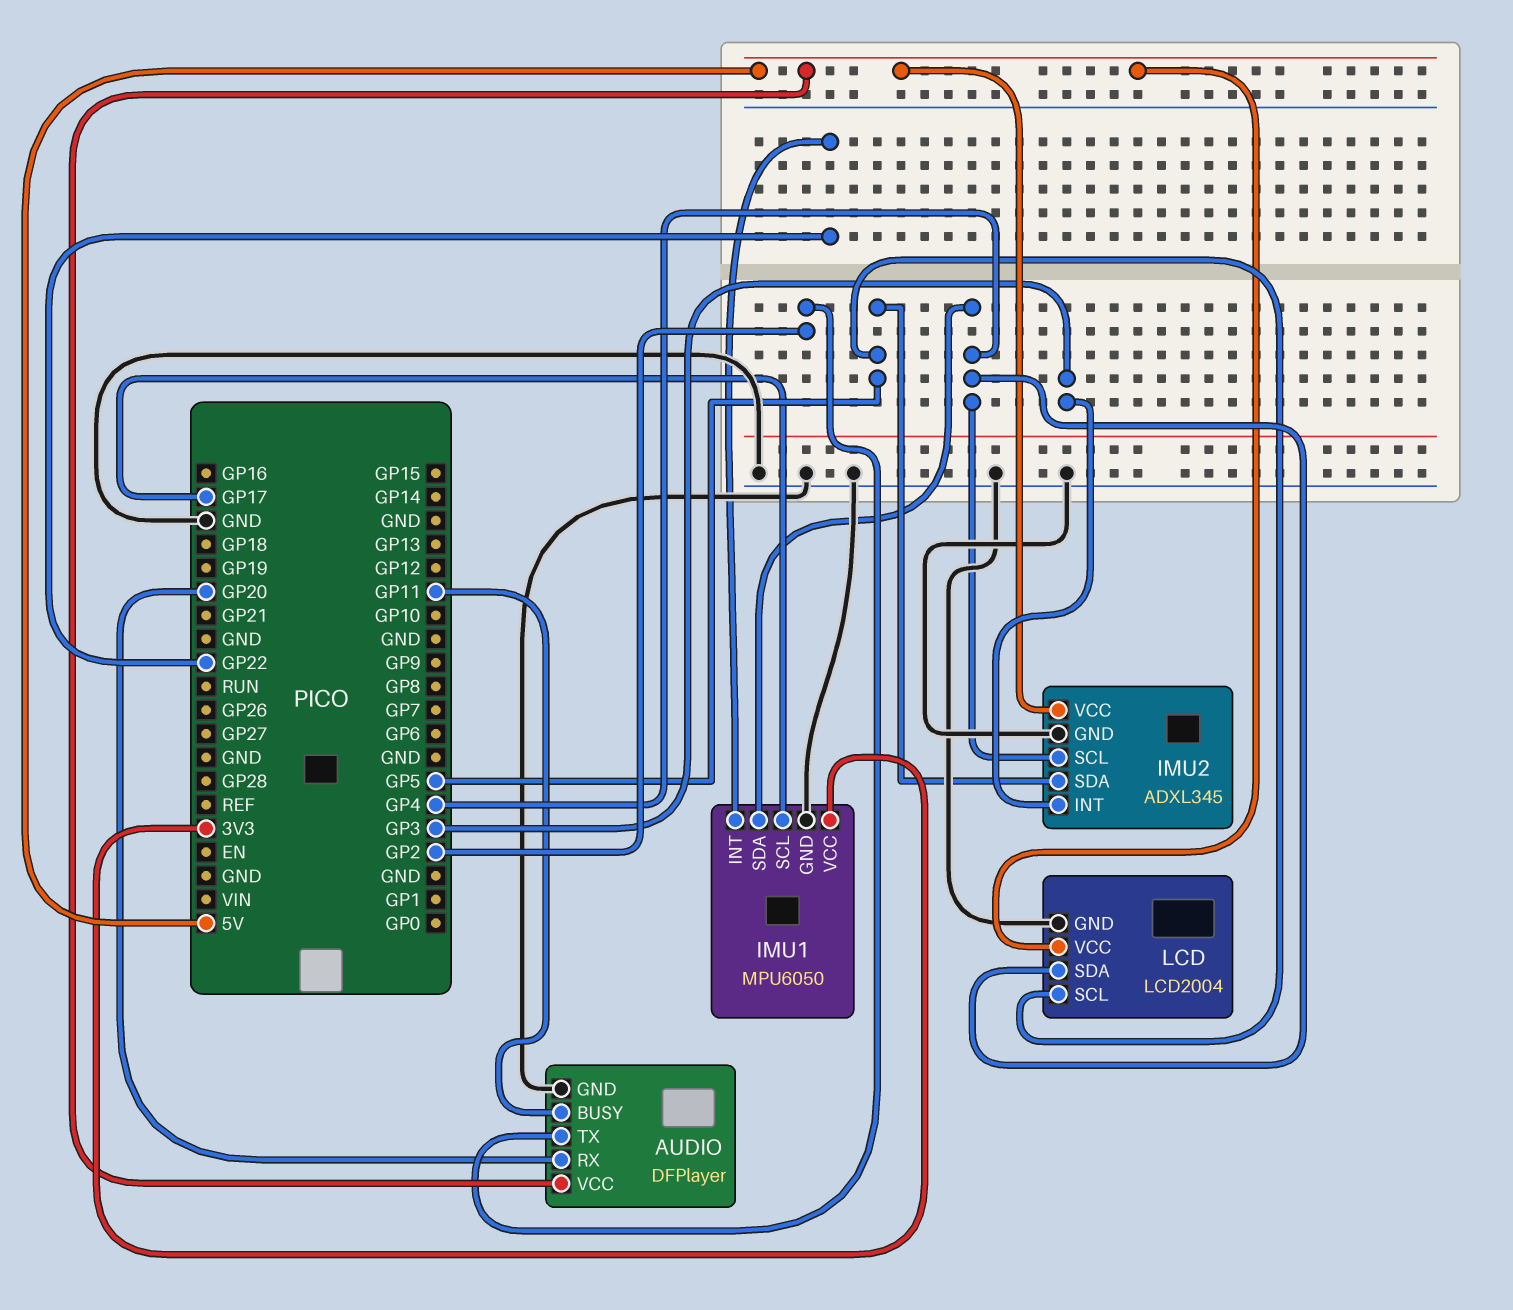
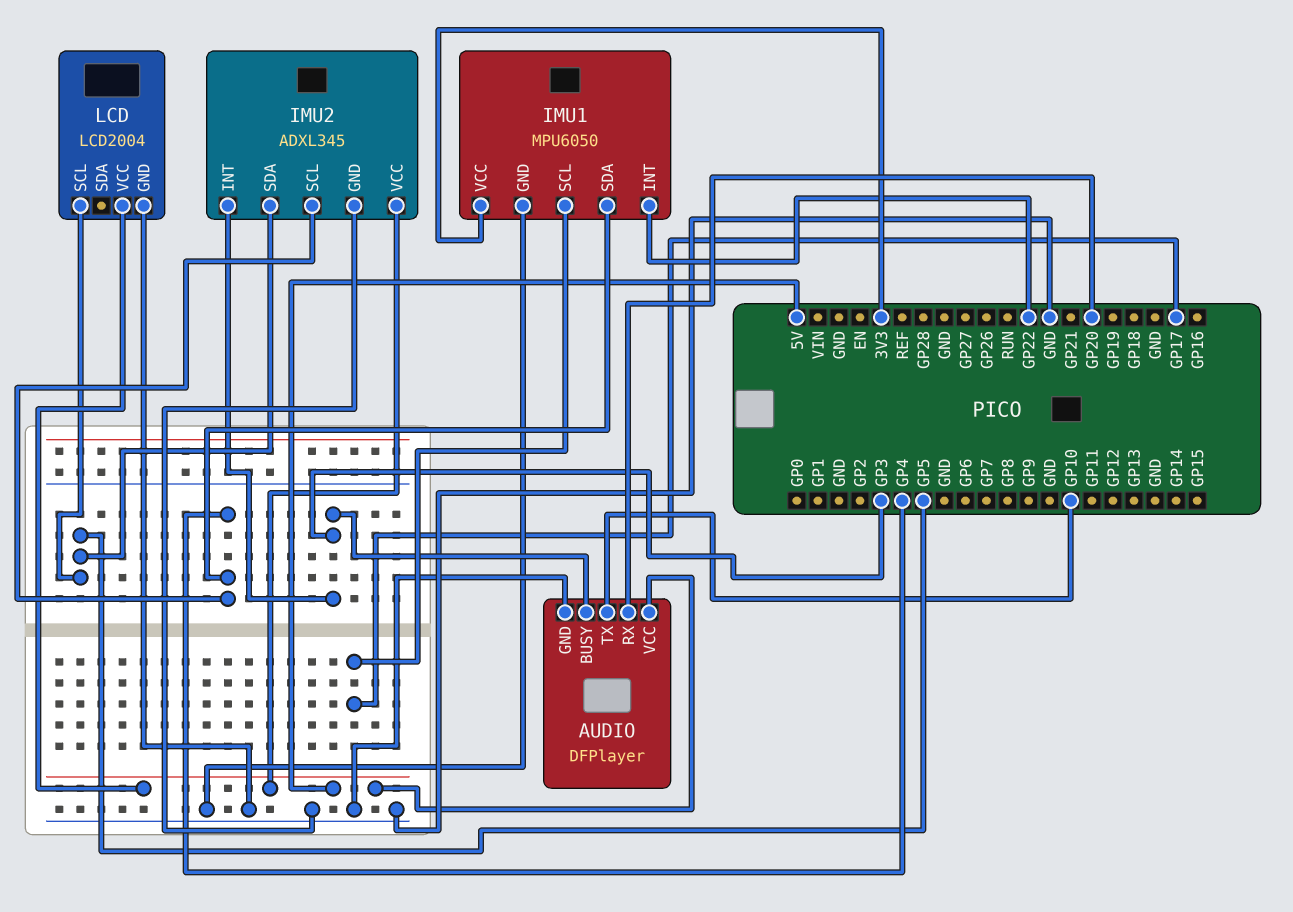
AUDIO pin BUSY: GP11 -> GP3
AUDIO pin TX: GP2 -> GP10
LCD pin SDA: GP4 -> none

